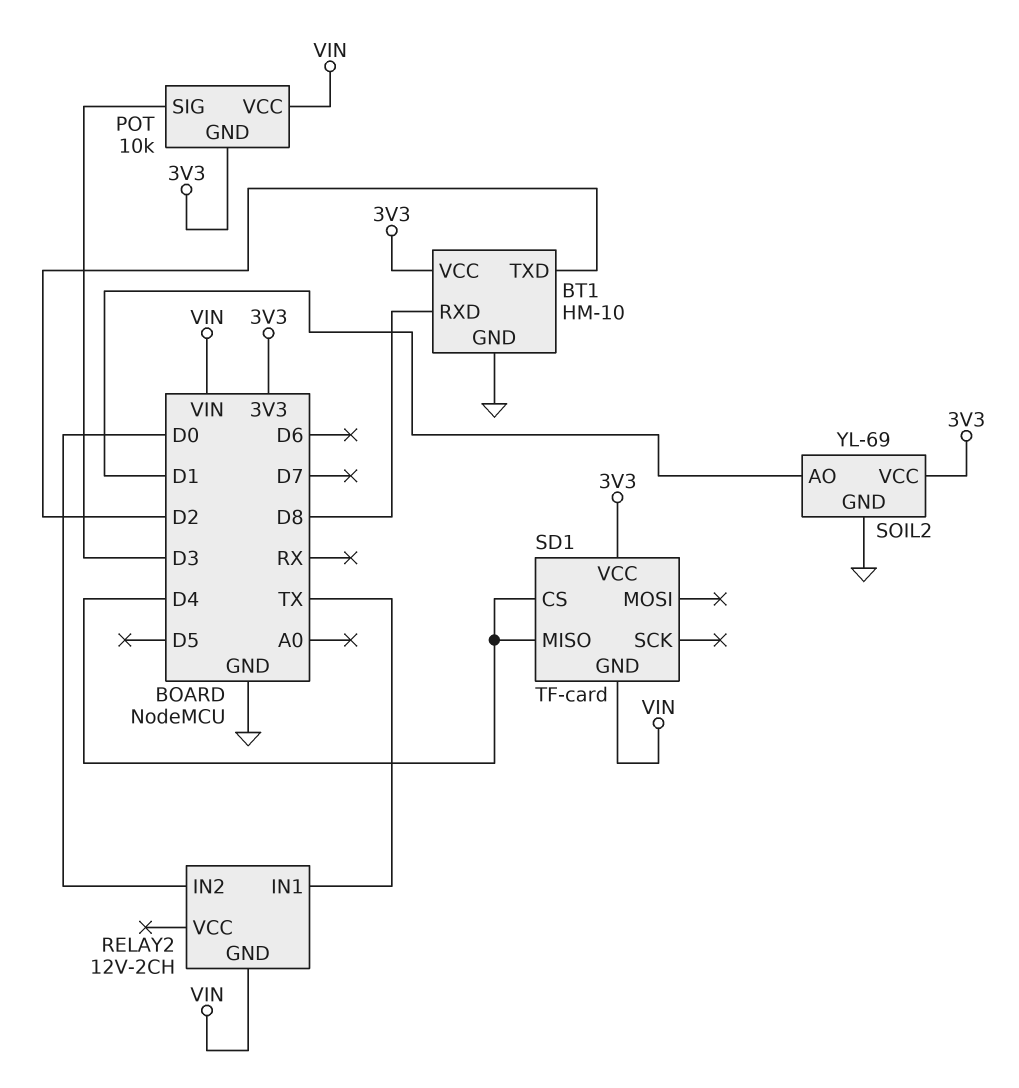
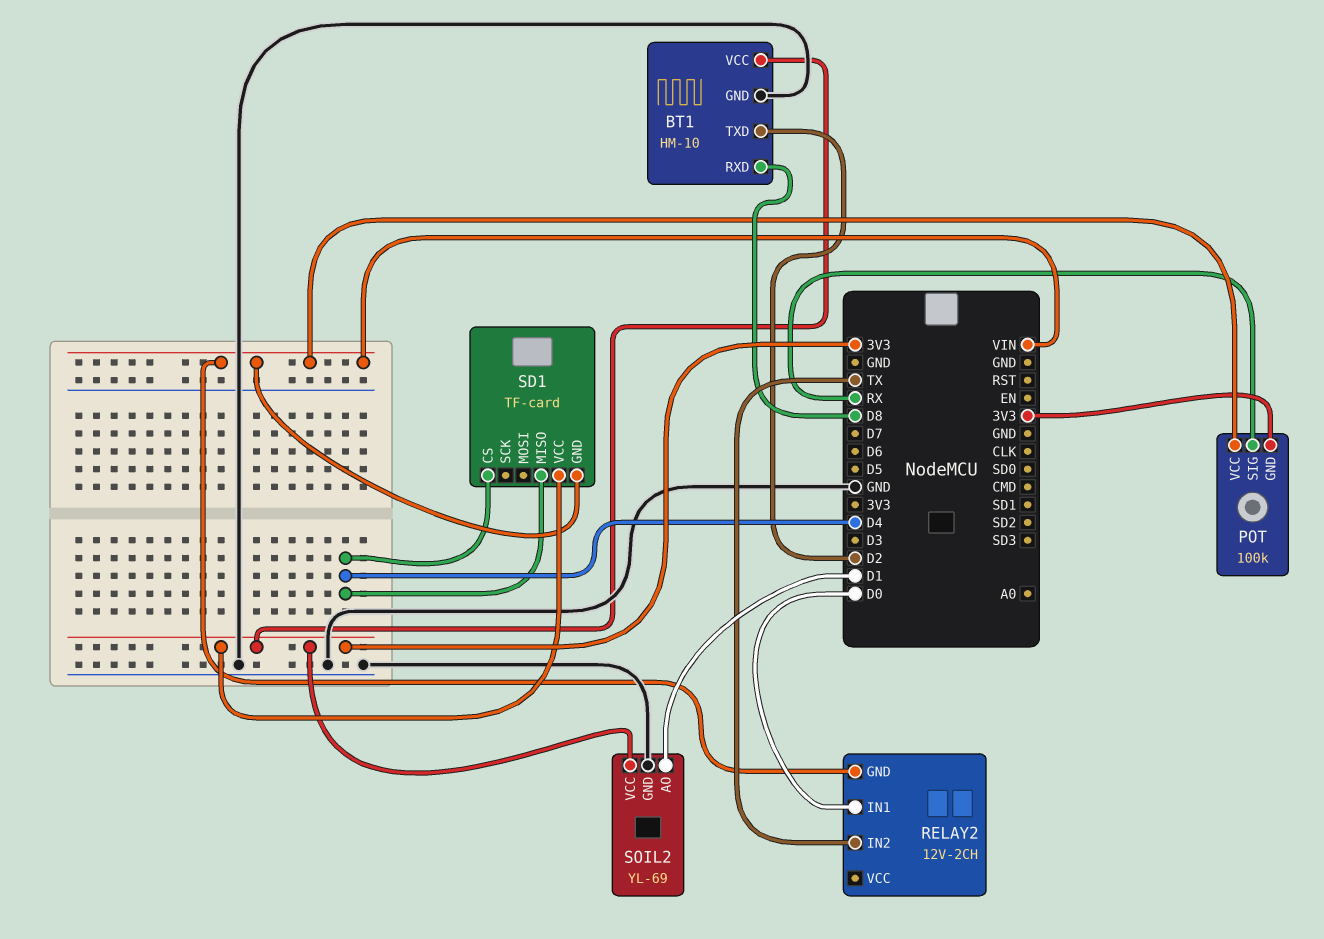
POT: 10k -> 100k
POT pin SIG: D3 -> RX
RELAY2 pin IN1: TX -> D0
RELAY2 pin IN2: D0 -> TX

